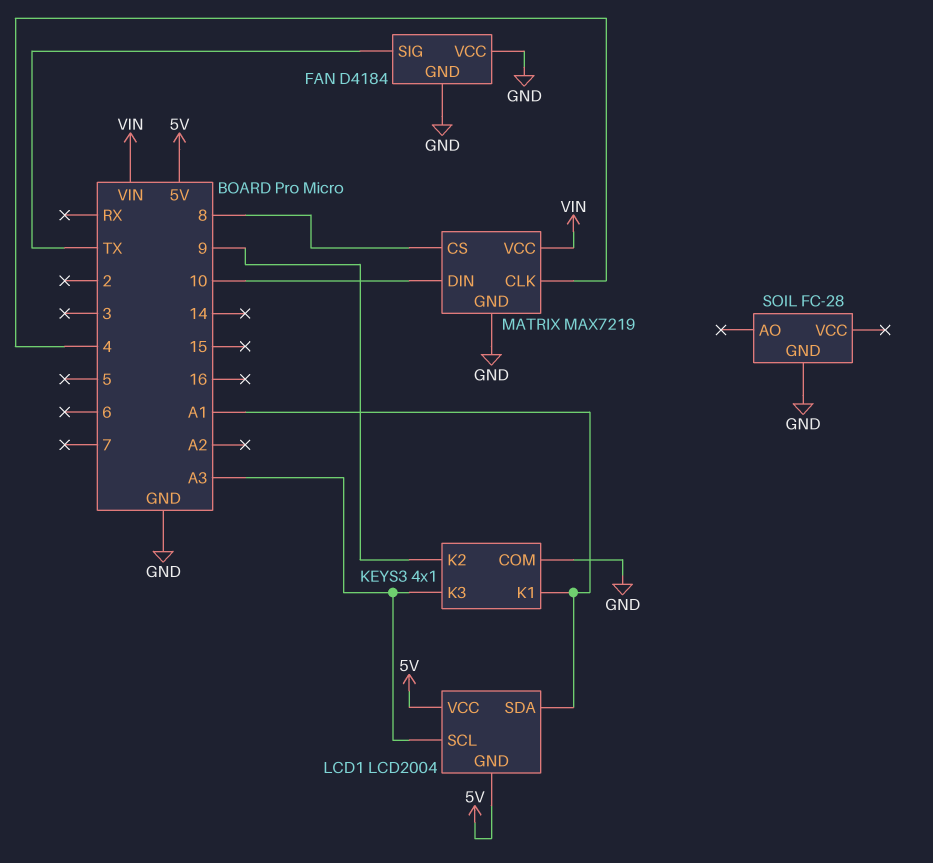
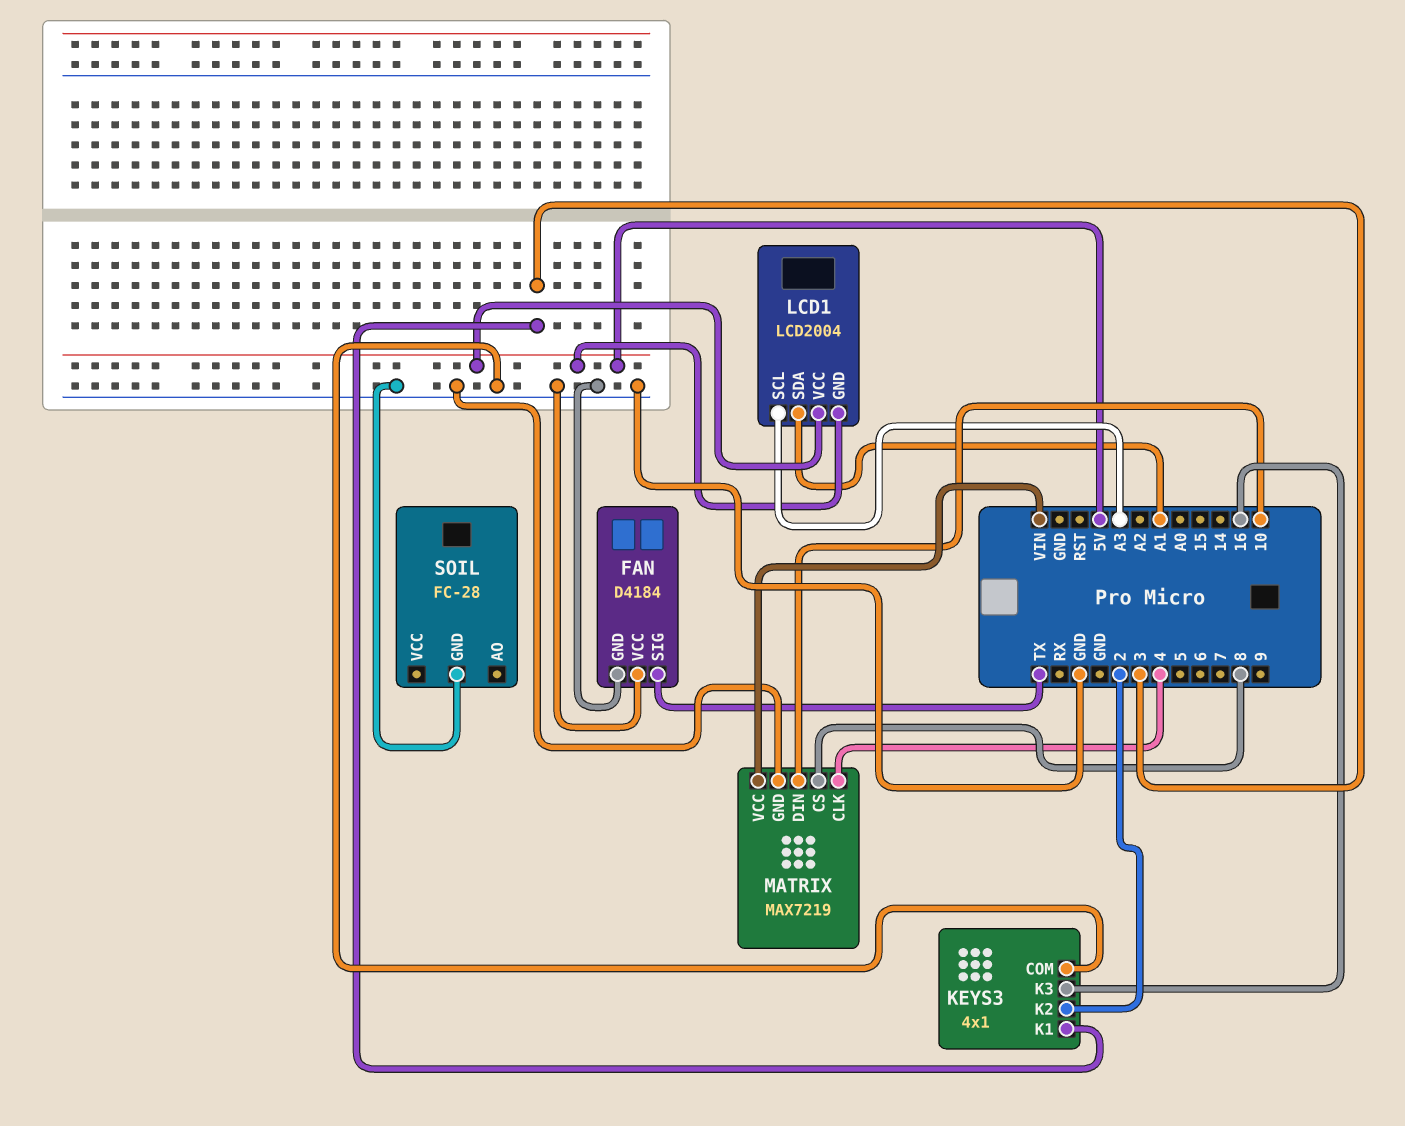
KEYS3 pin K1: A1 -> 3
KEYS3 pin K2: 9 -> 2
KEYS3 pin K3: A3 -> 16

